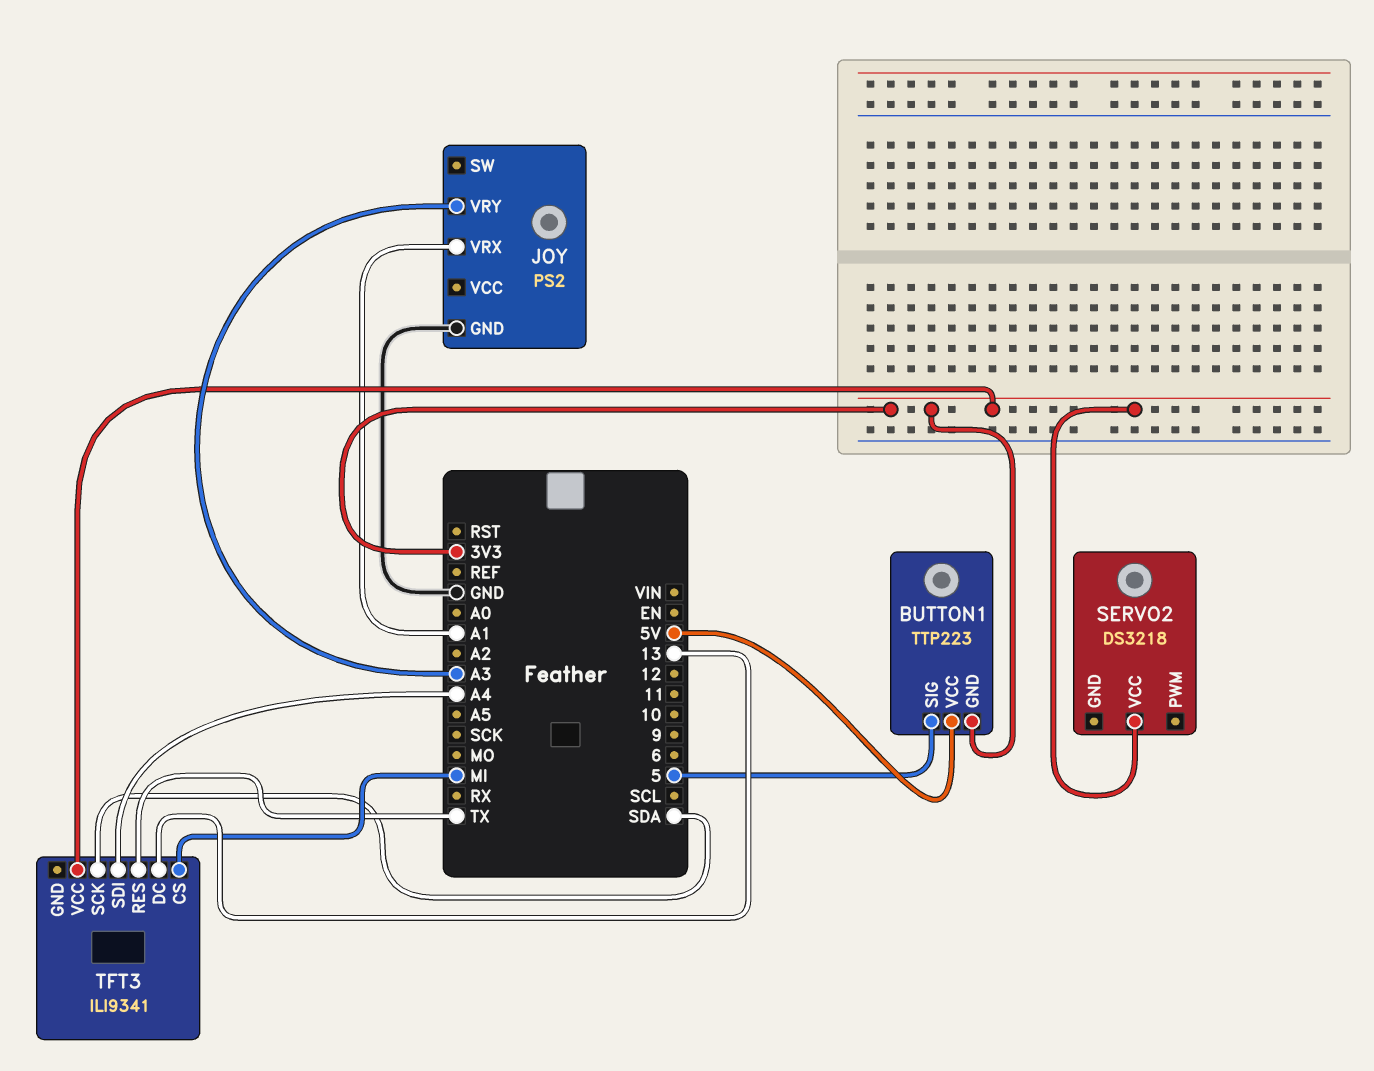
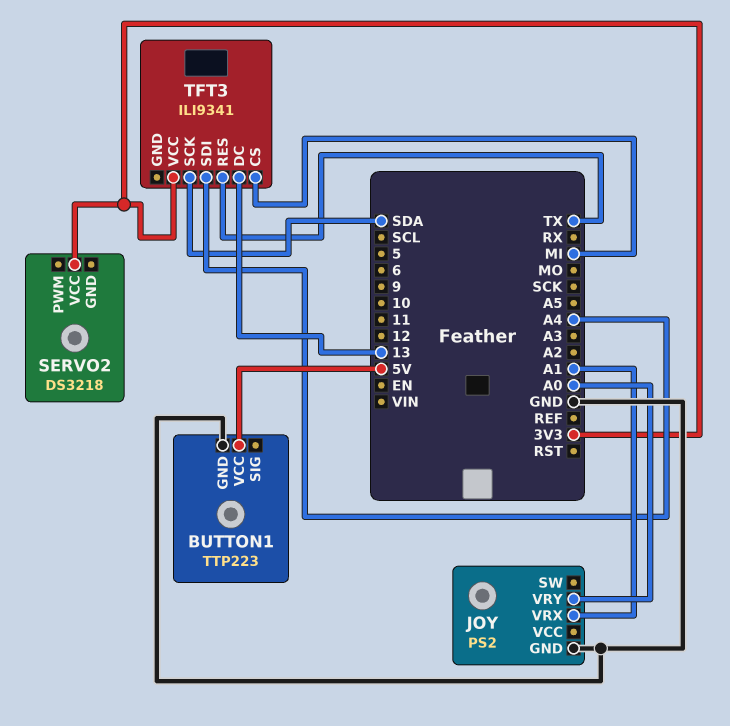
BUTTON1 pin GND: 3V3 -> GND
BUTTON1 pin SIG: 5 -> none
JOY pin VRY: A3 -> A0

